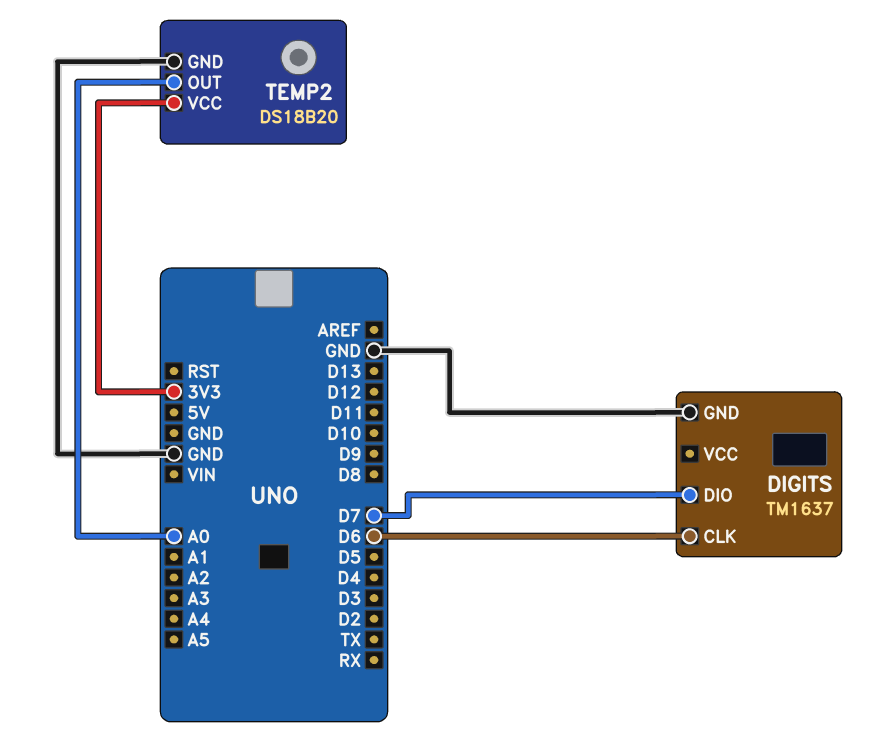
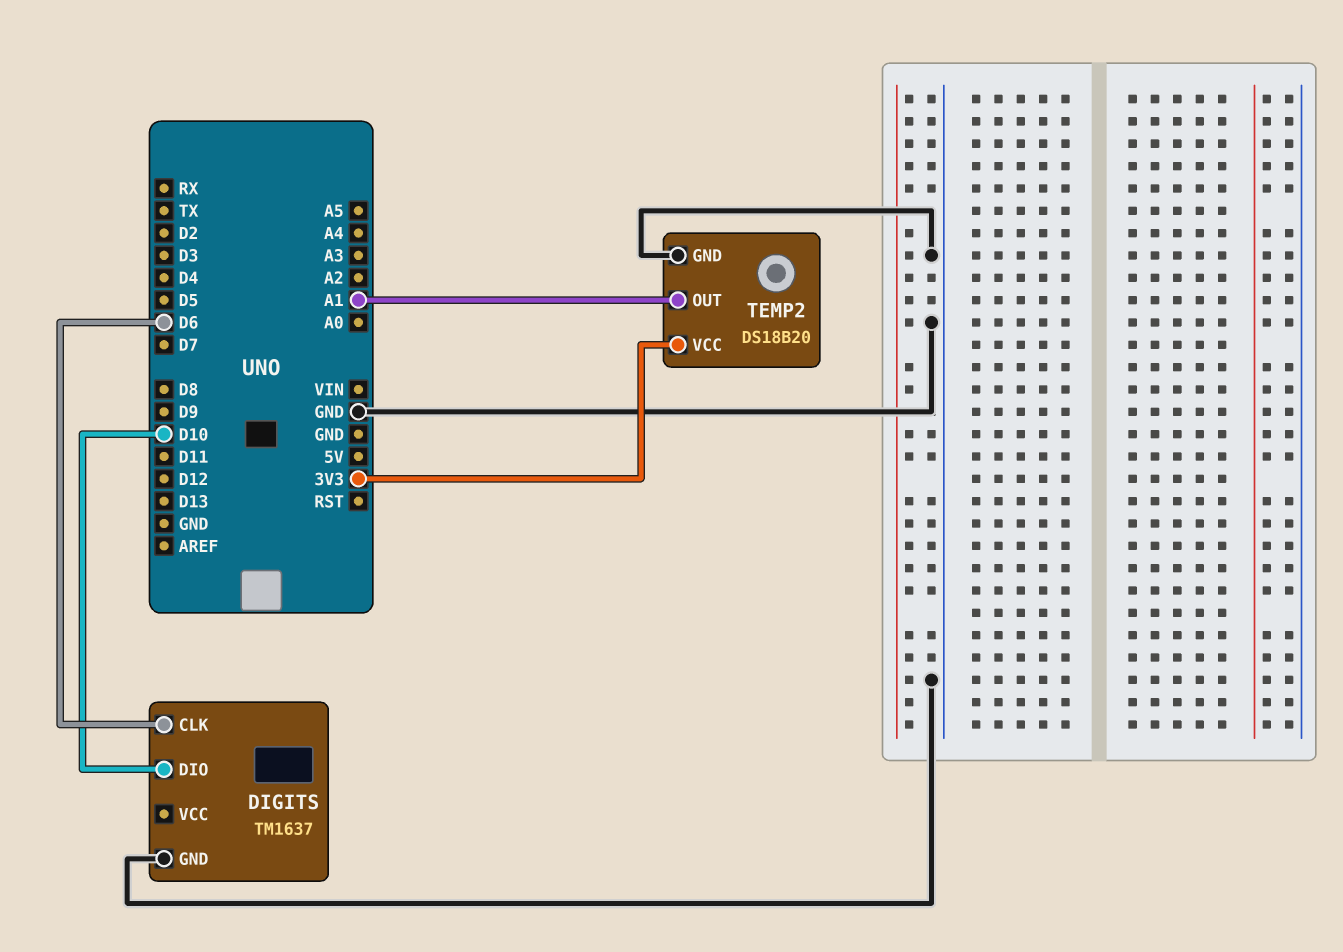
DIGITS pin DIO: D7 -> D10
TEMP2 pin OUT: A0 -> A1

